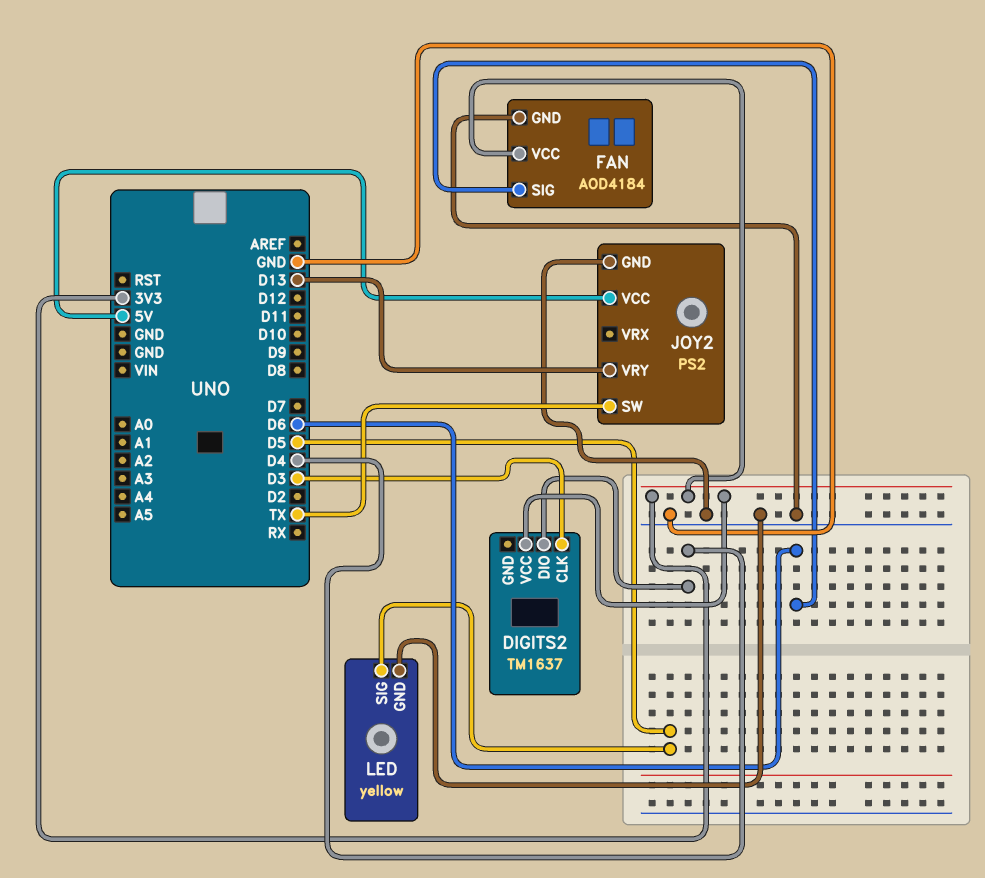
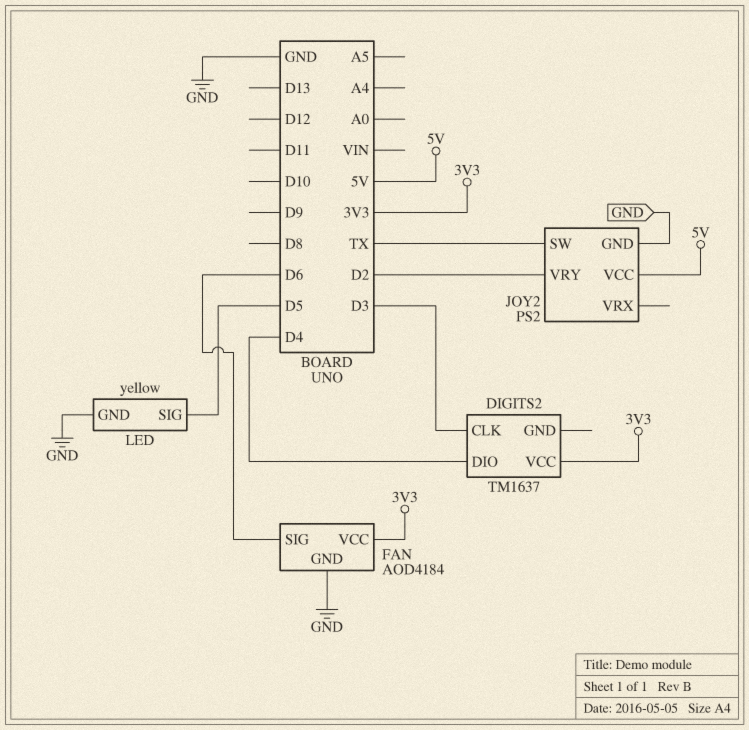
JOY2 pin VRY: D13 -> D2

